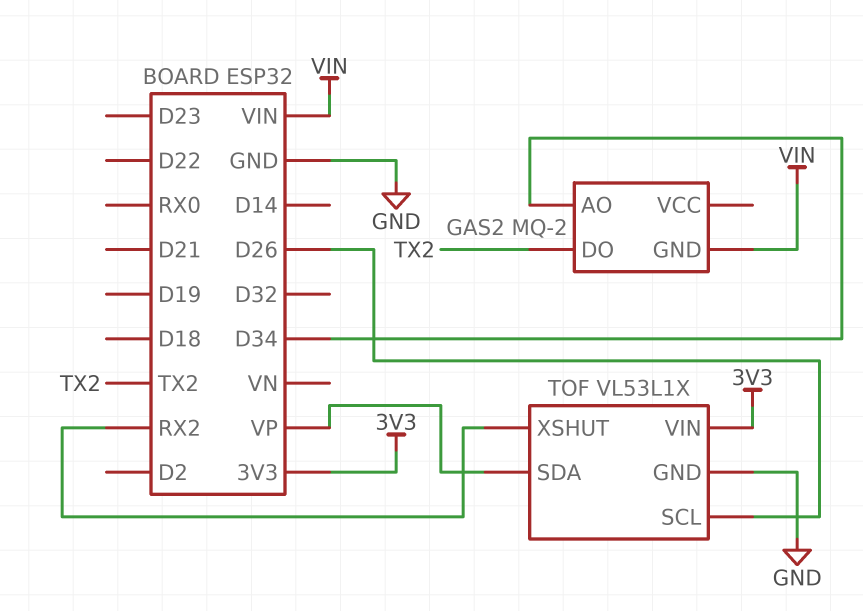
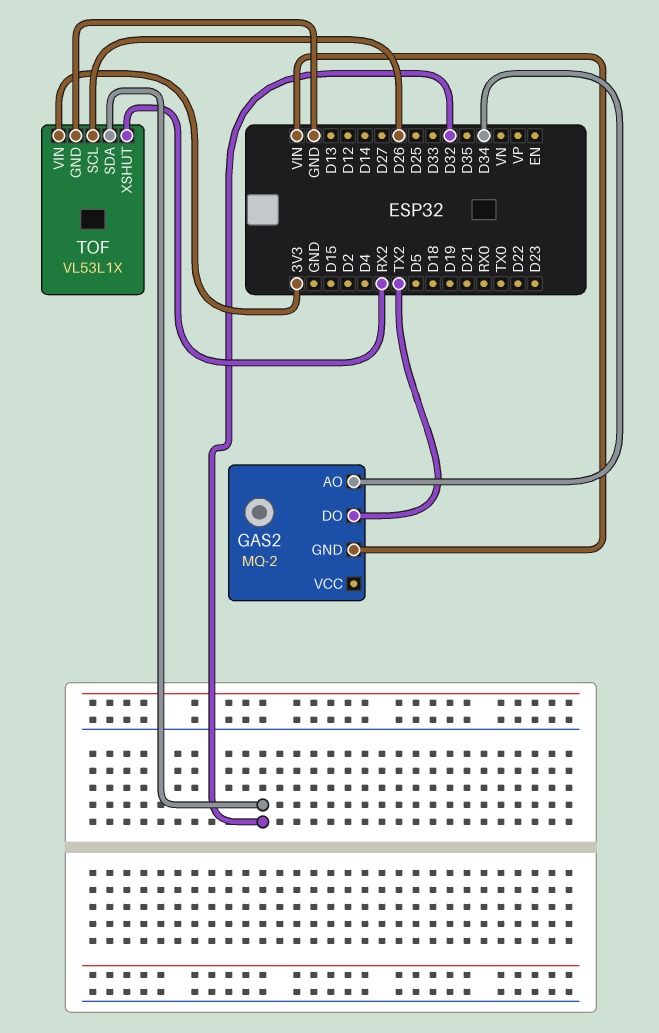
TOF pin SDA: VP -> D32

